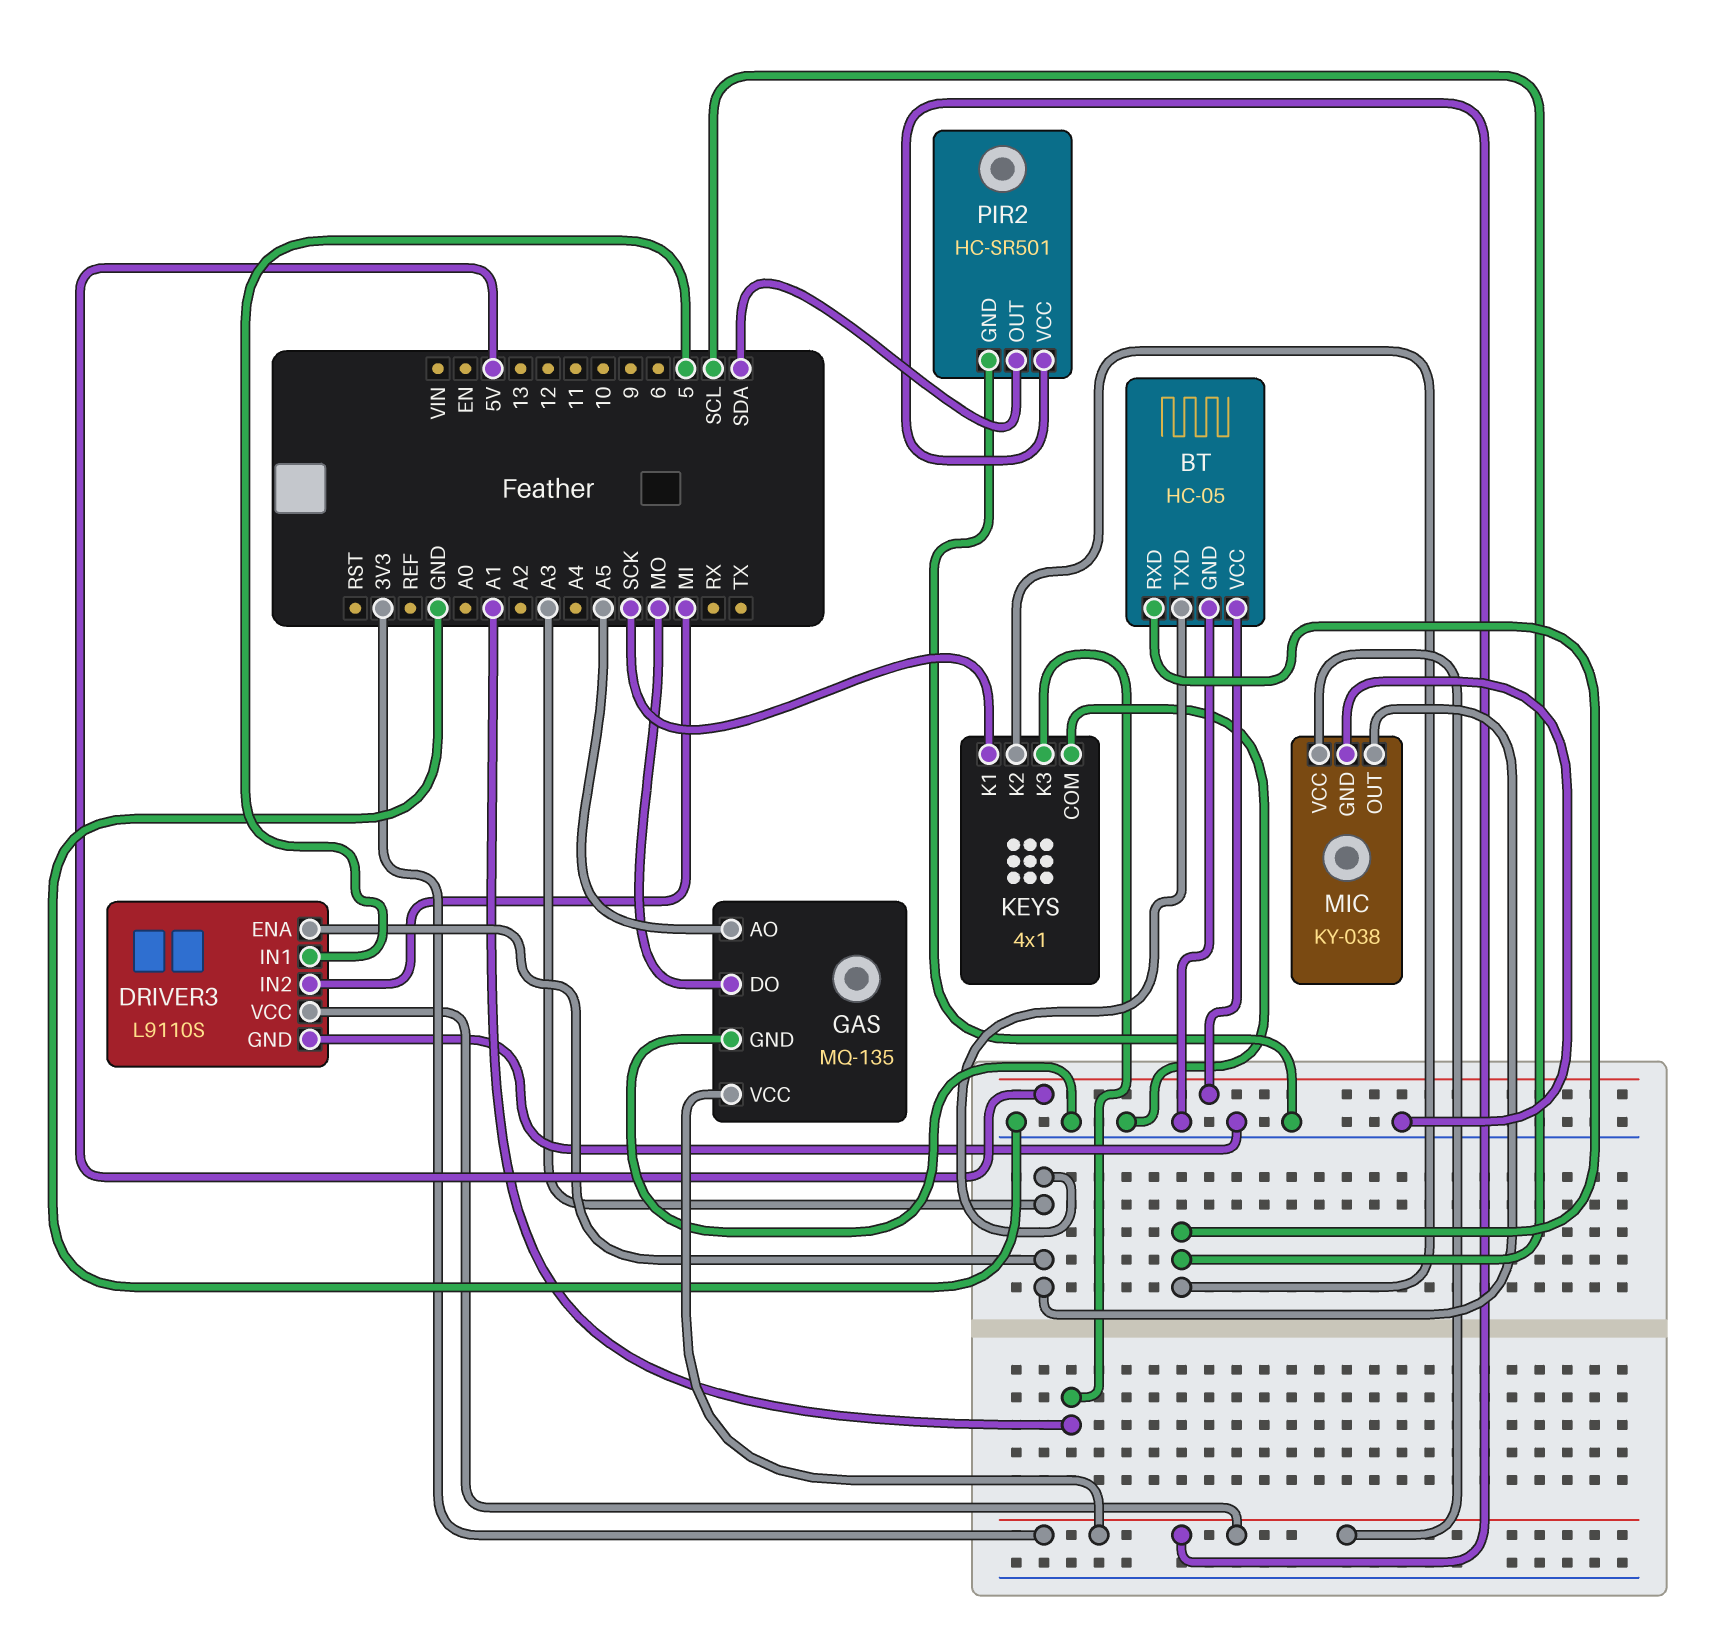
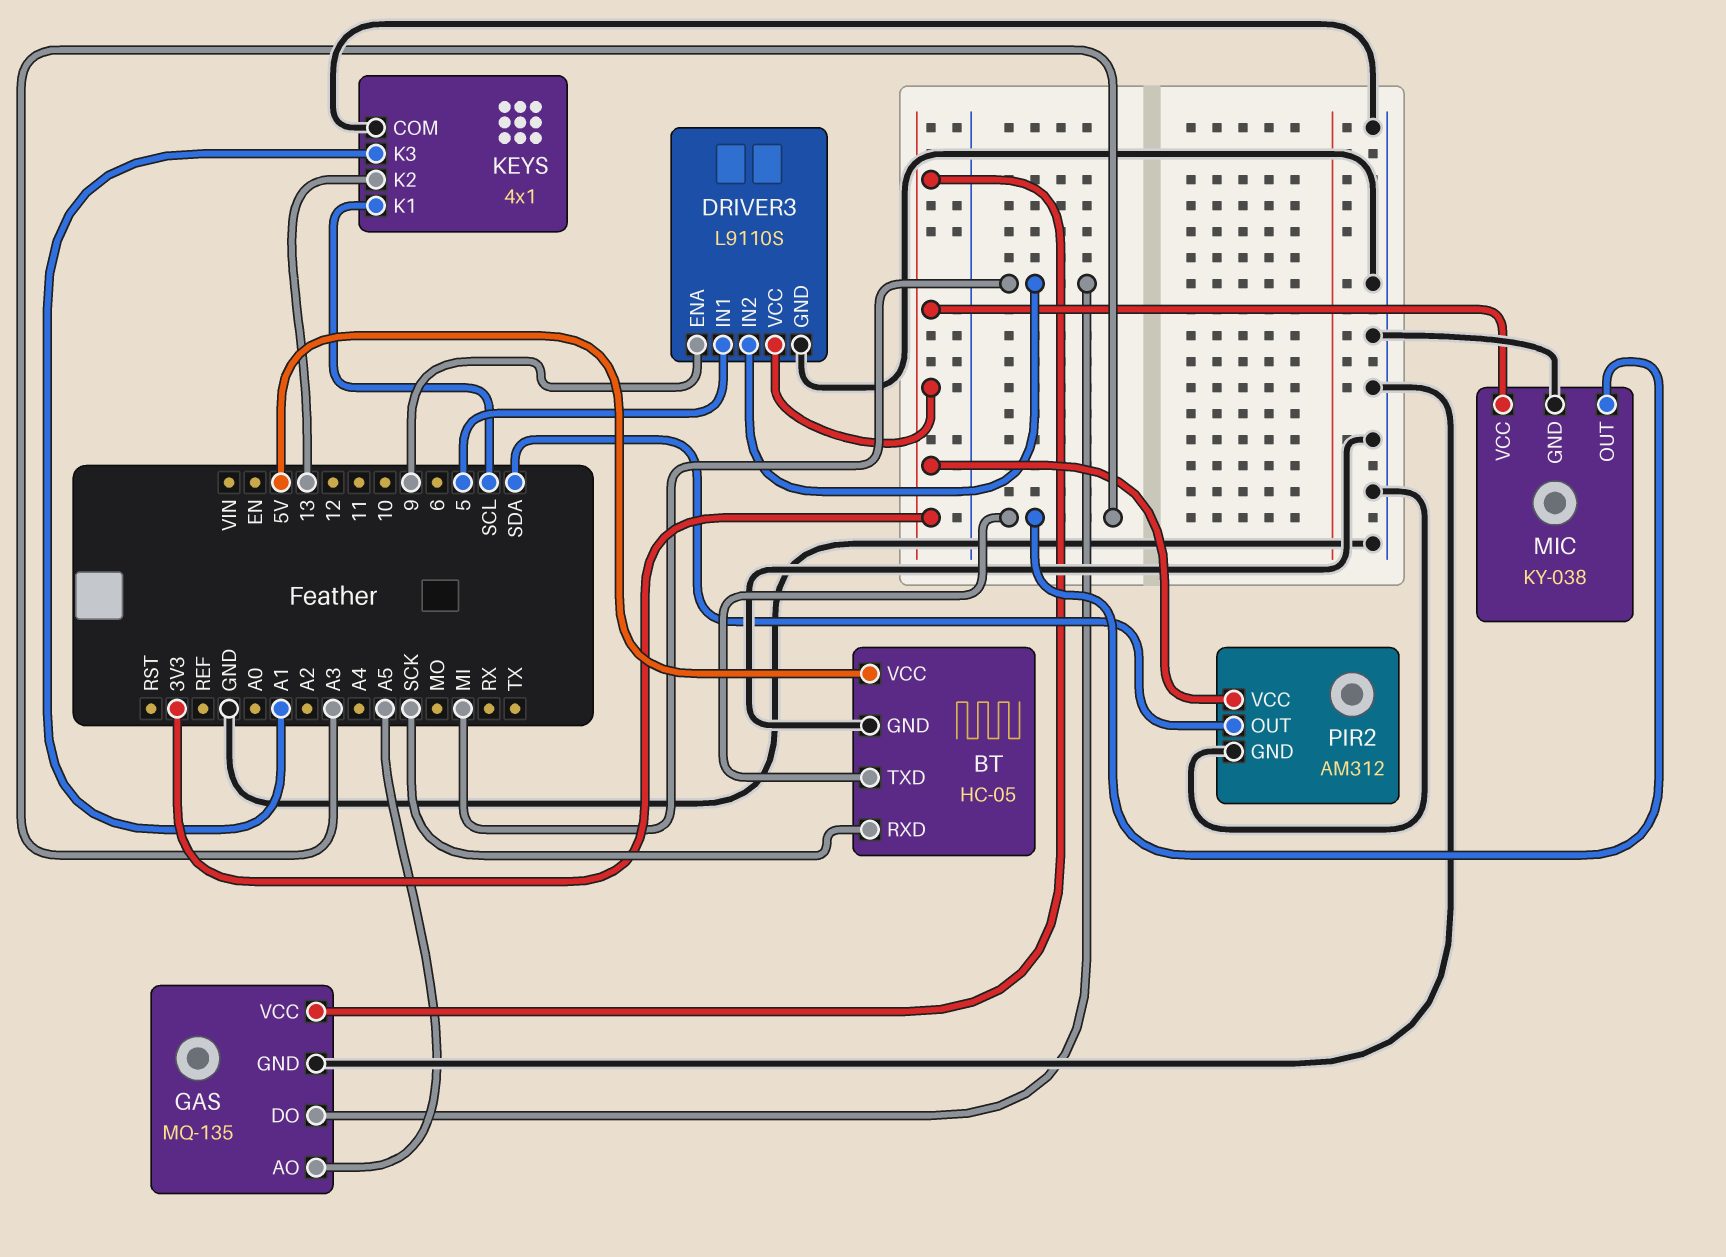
BT pin RXD: SCL -> SCK
DRIVER3 pin ENA: A3 -> 9
GAS pin DO: MO -> MI
KEYS pin K1: SCK -> SCL
KEYS pin K2: SCL -> 13
PIR2: HC-SR501 -> AM312

